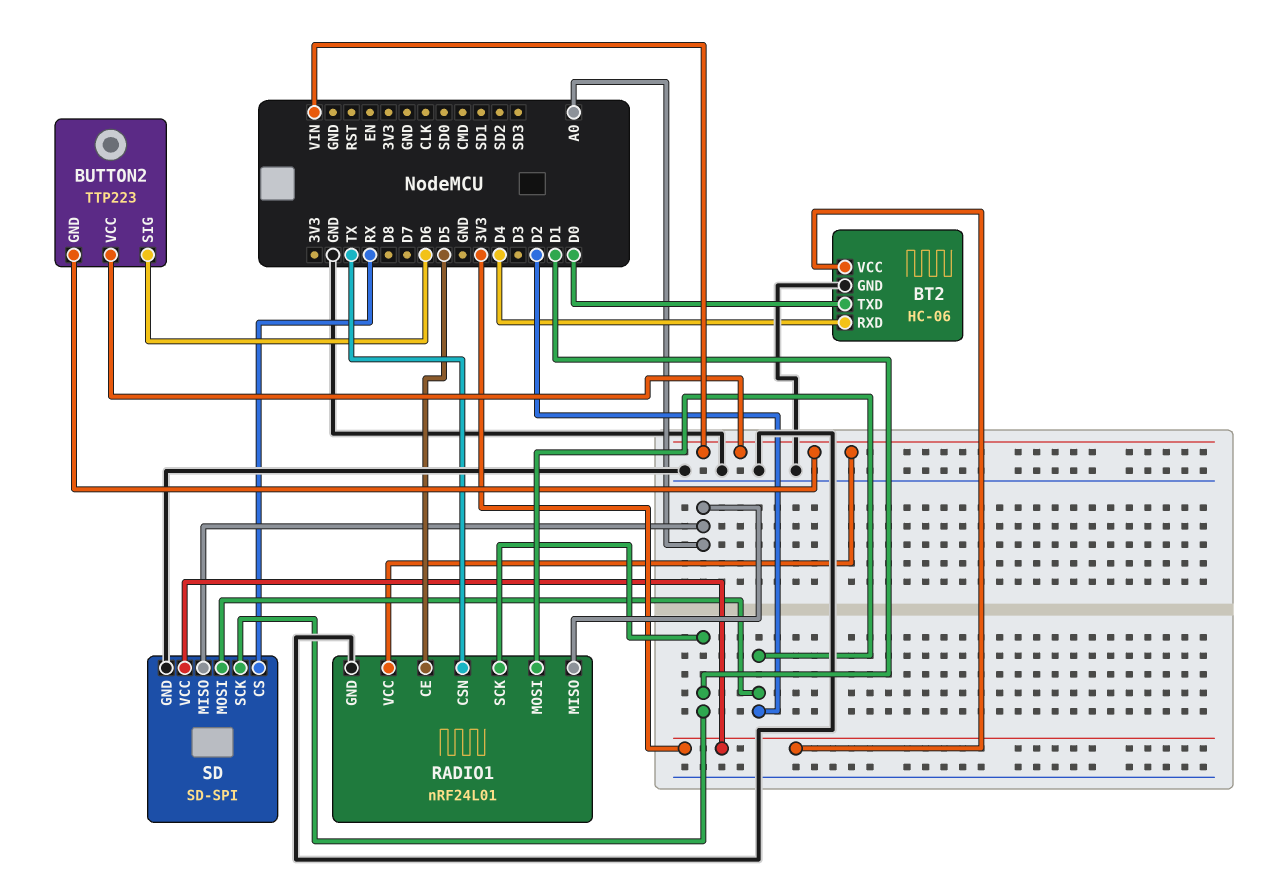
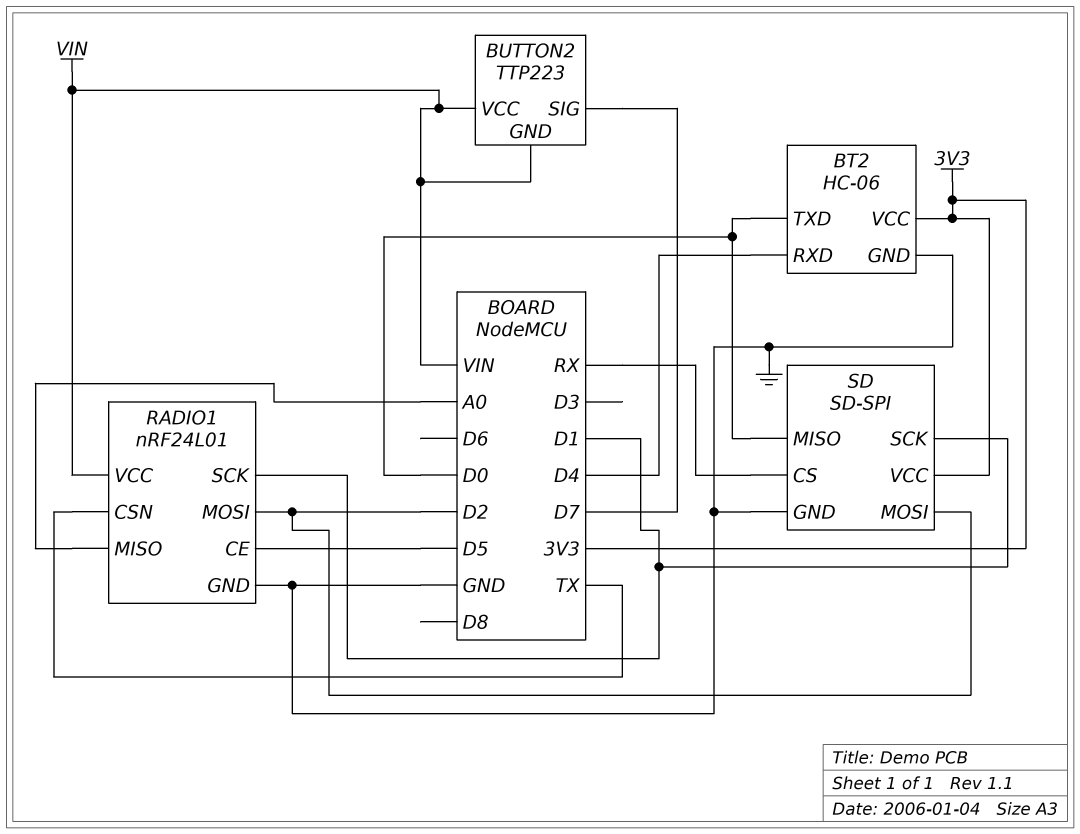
BUTTON2 pin SIG: D6 -> D7
SD pin MISO: A0 -> D0

